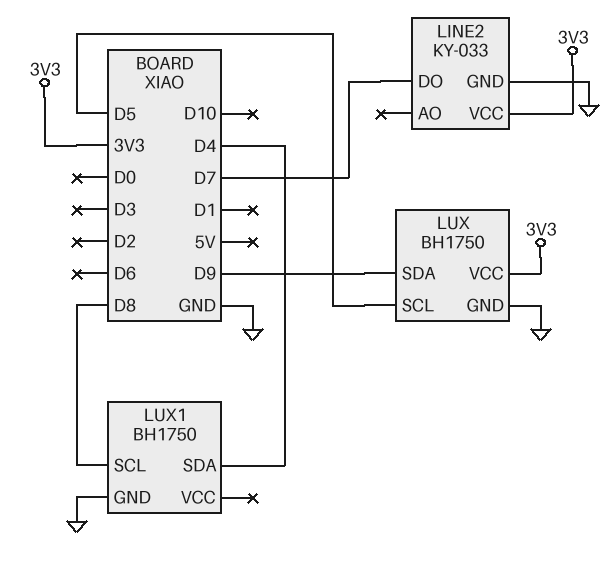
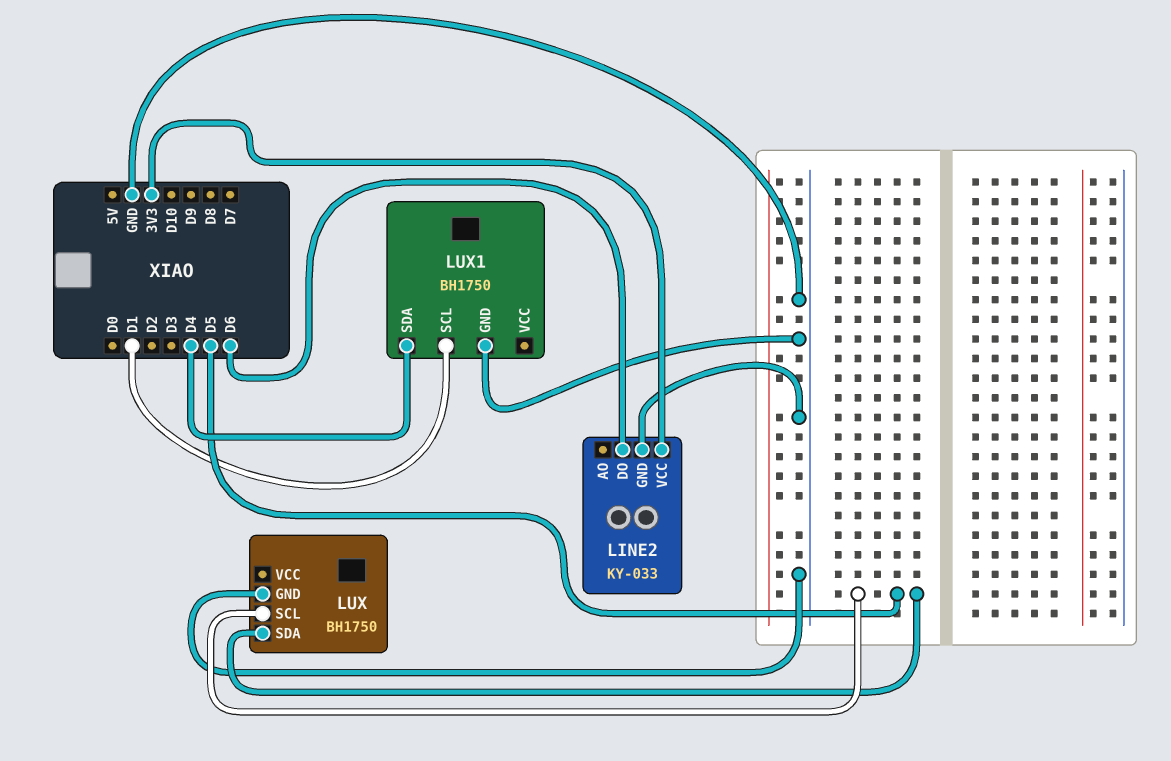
LINE2 pin DO: D7 -> D6
LUX pin SDA: D9 -> D5
LUX pin VCC: 3V3 -> none
LUX1 pin SCL: D8 -> D1

